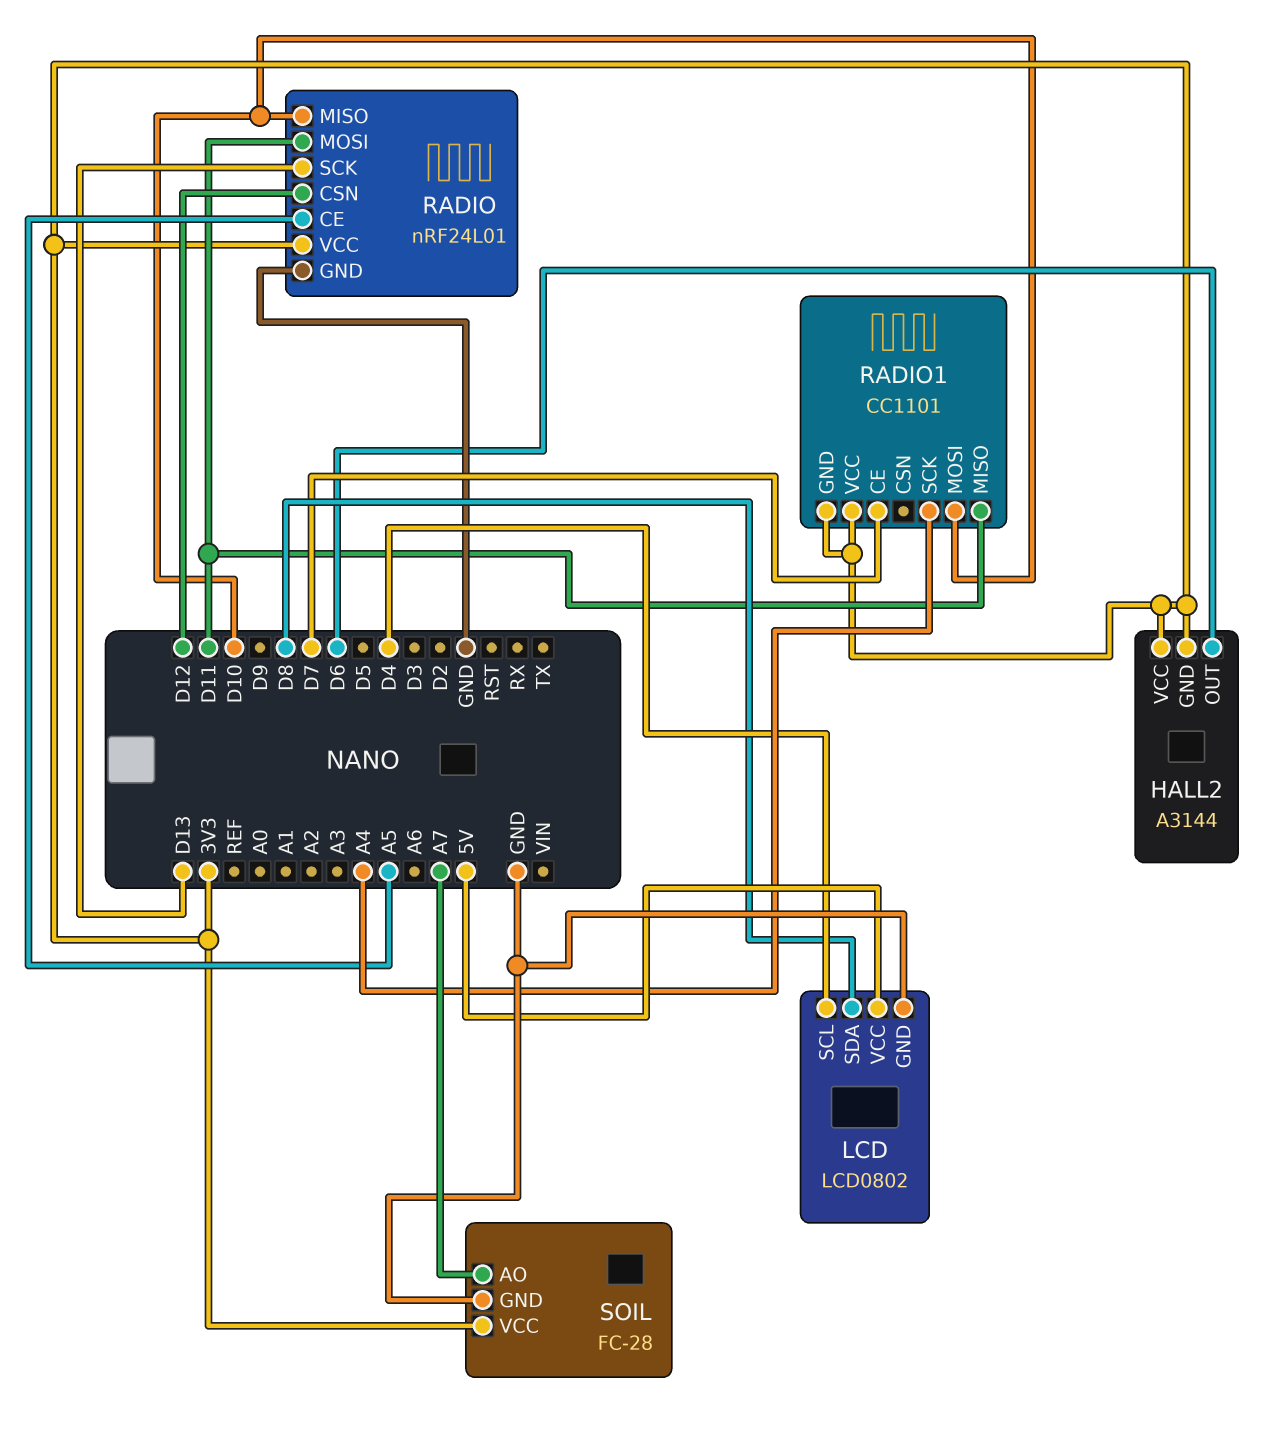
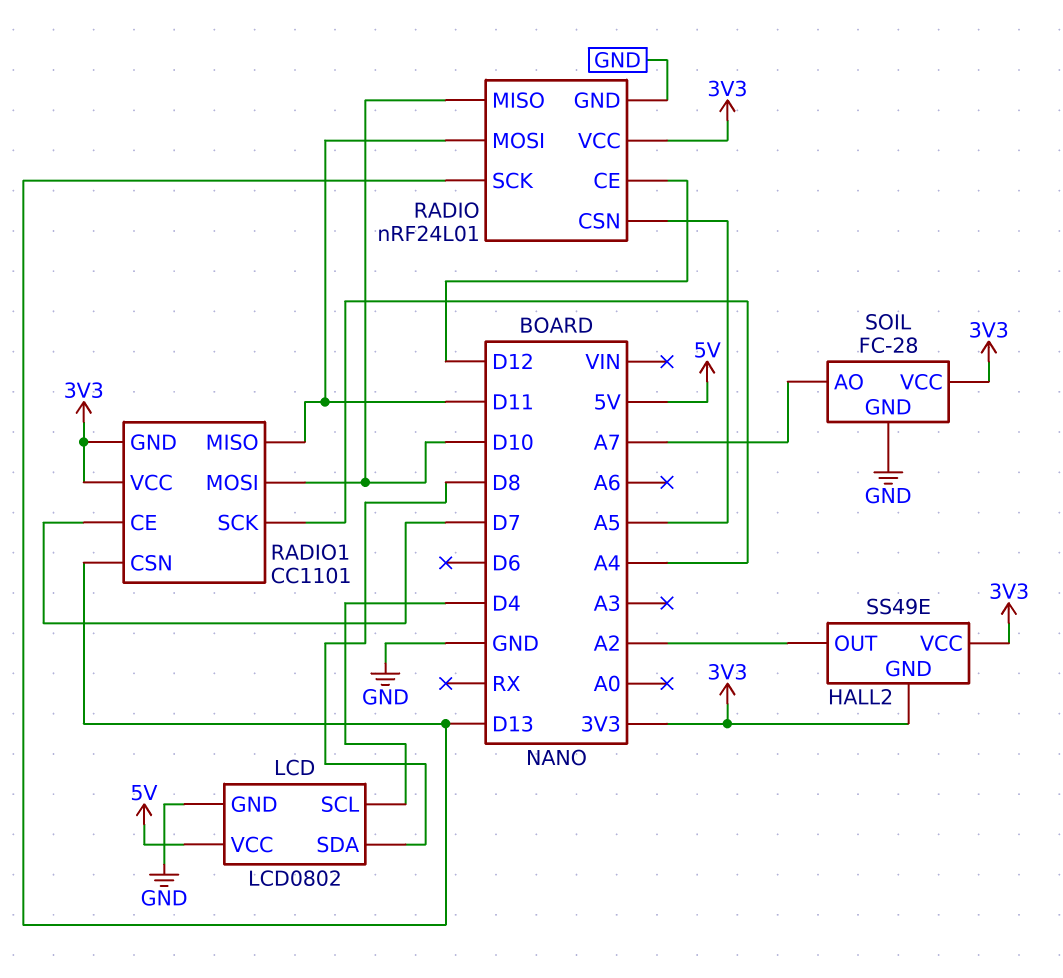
HALL2: A3144 -> SS49E
HALL2 pin OUT: D6 -> A2
RADIO pin CE: A5 -> D12
RADIO pin CSN: D12 -> A5
RADIO1 pin CSN: none -> D13

